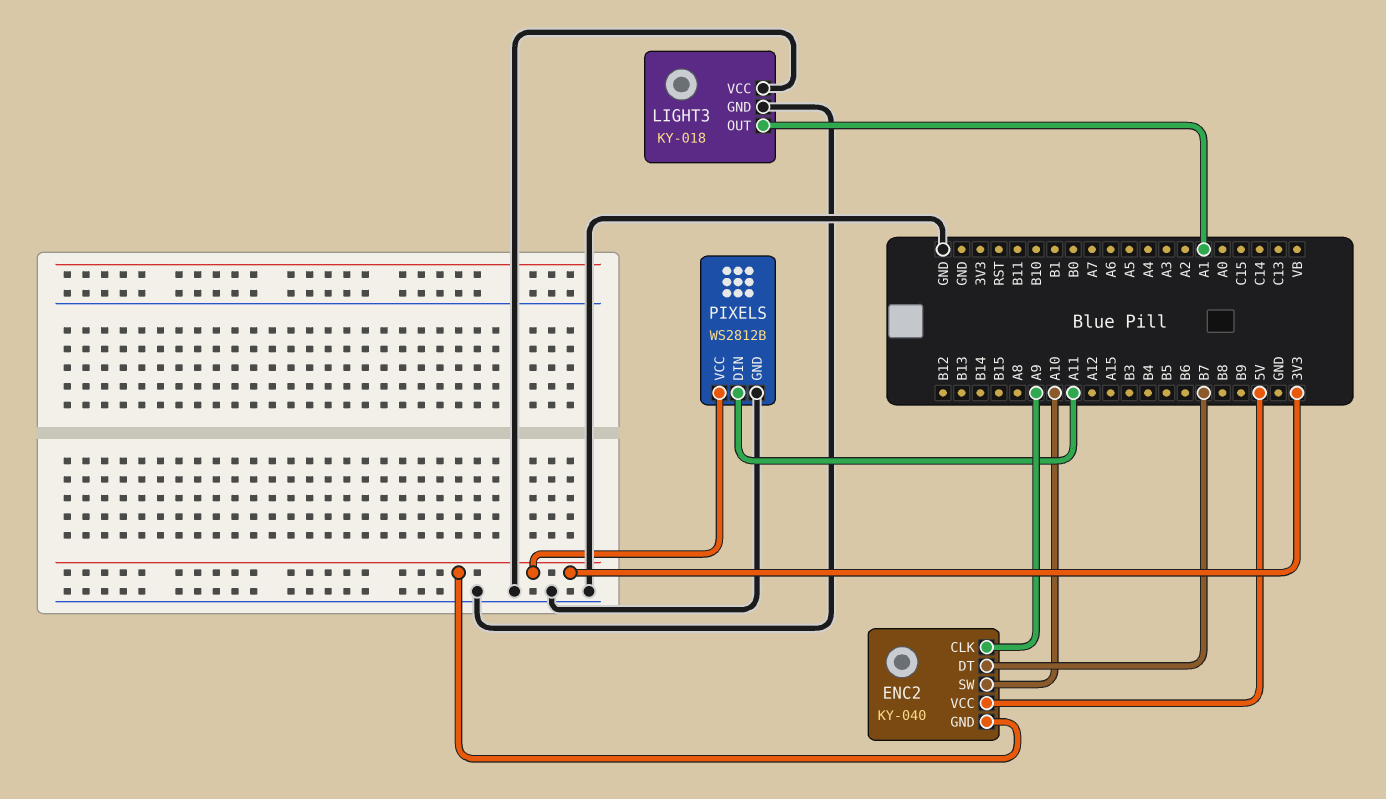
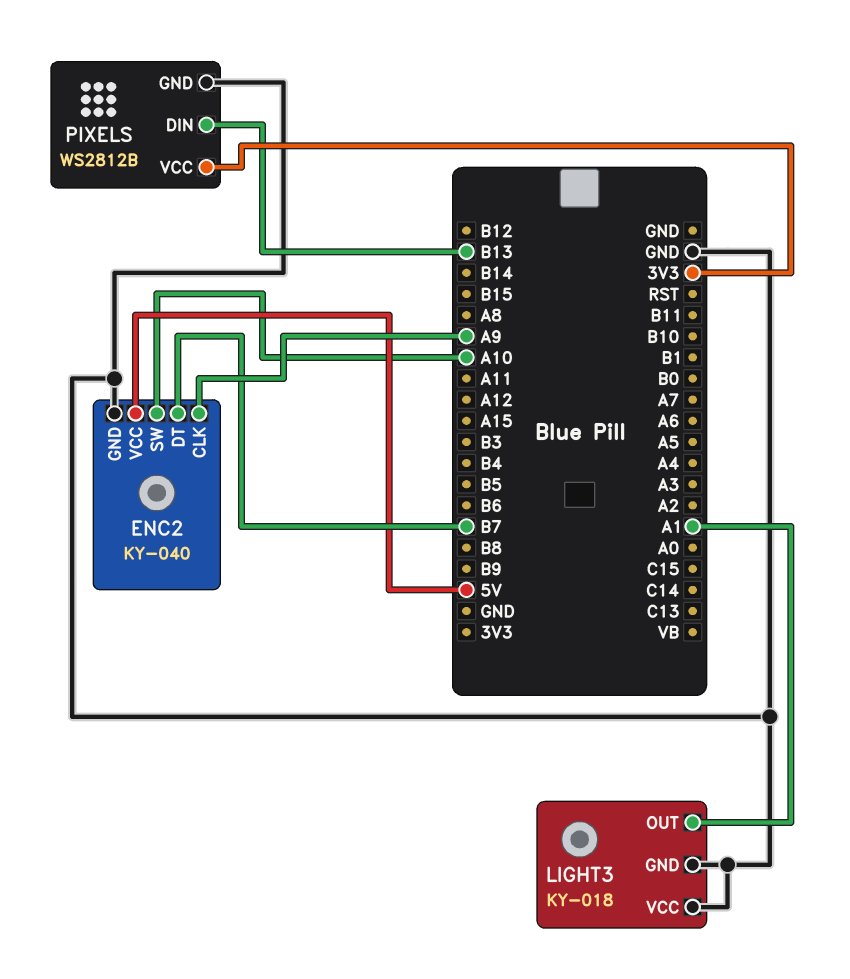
ENC2 pin GND: 3V3 -> GND
PIXELS pin DIN: A11 -> B13

